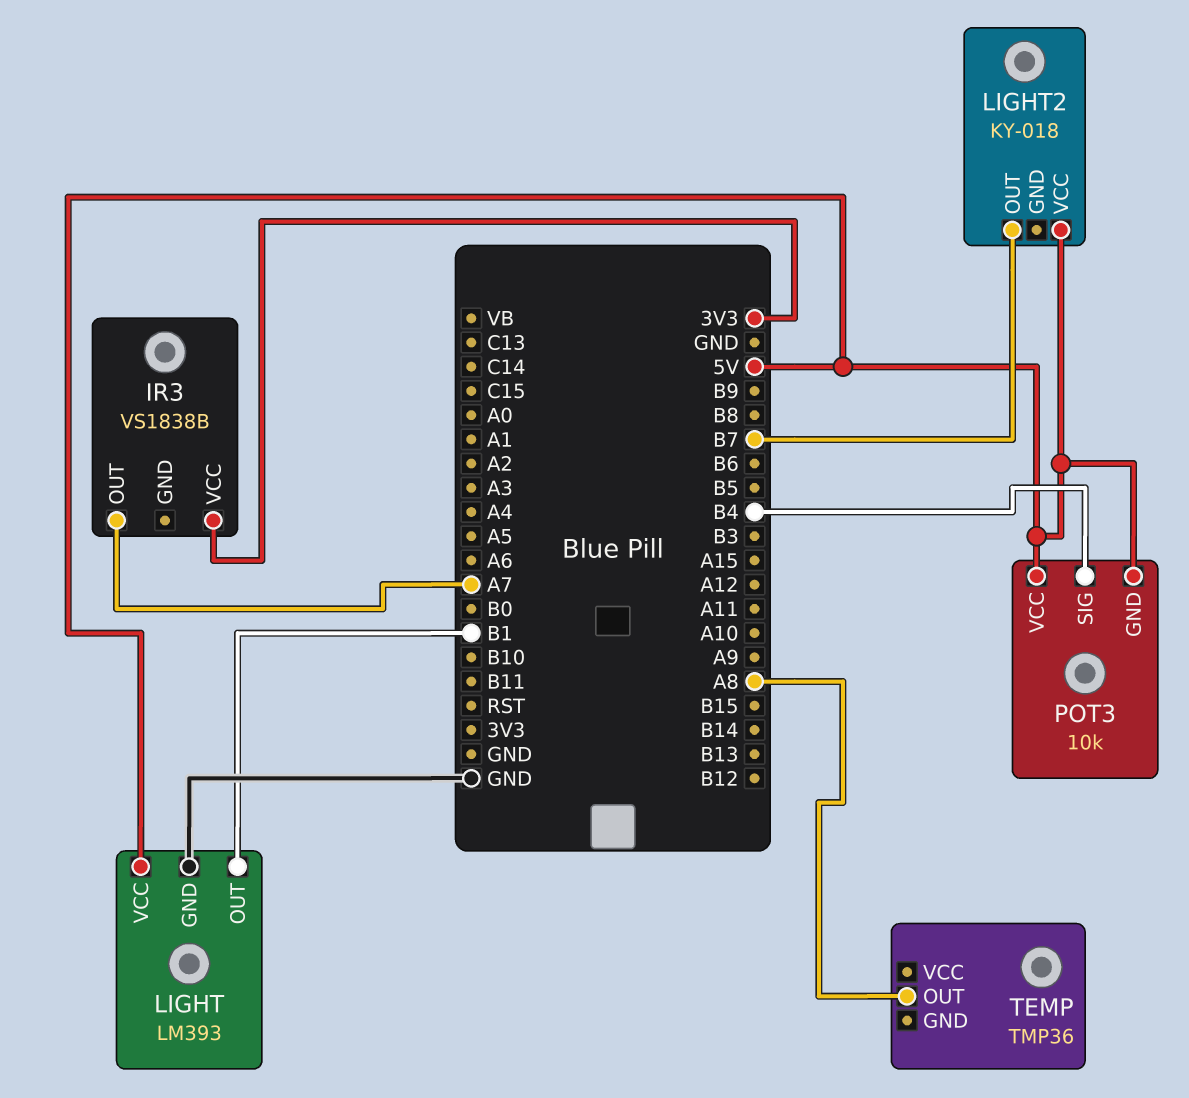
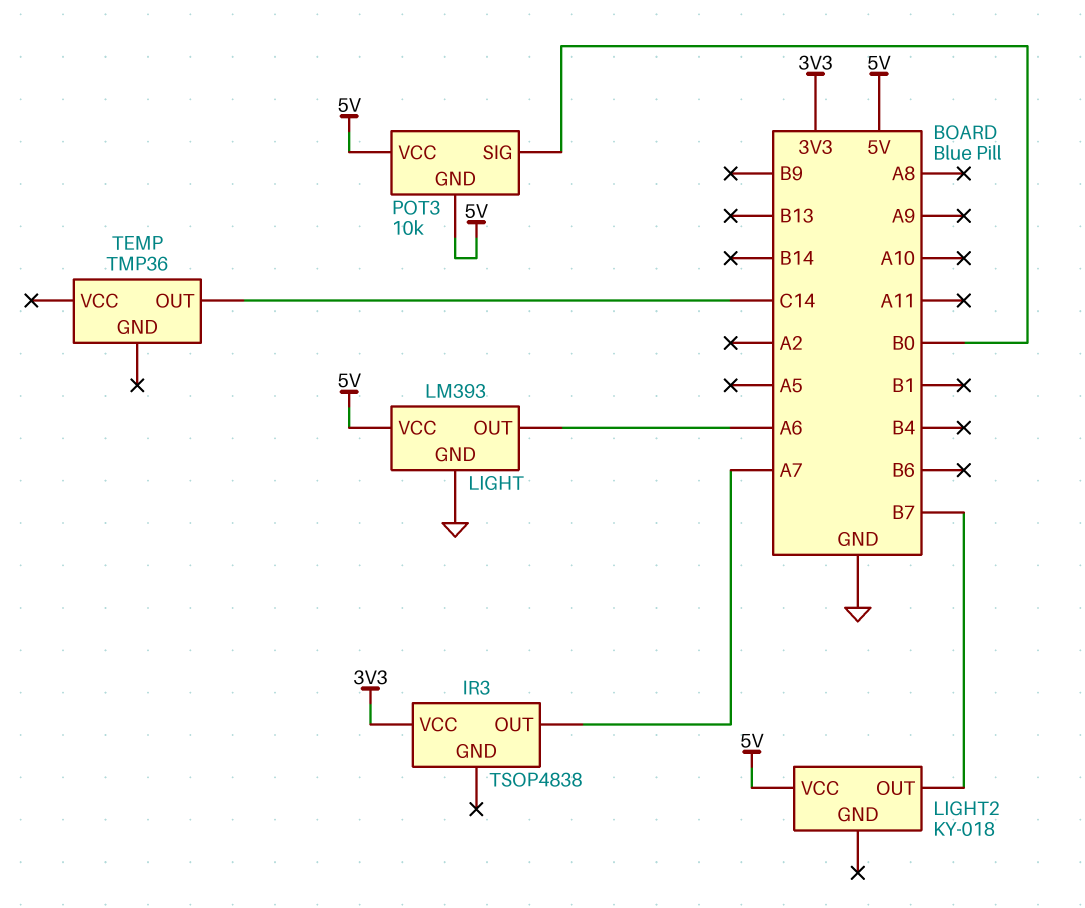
IR3: VS1838B -> TSOP4838
LIGHT pin OUT: B1 -> A6
POT3 pin SIG: B4 -> B0
TEMP pin OUT: A8 -> C14

